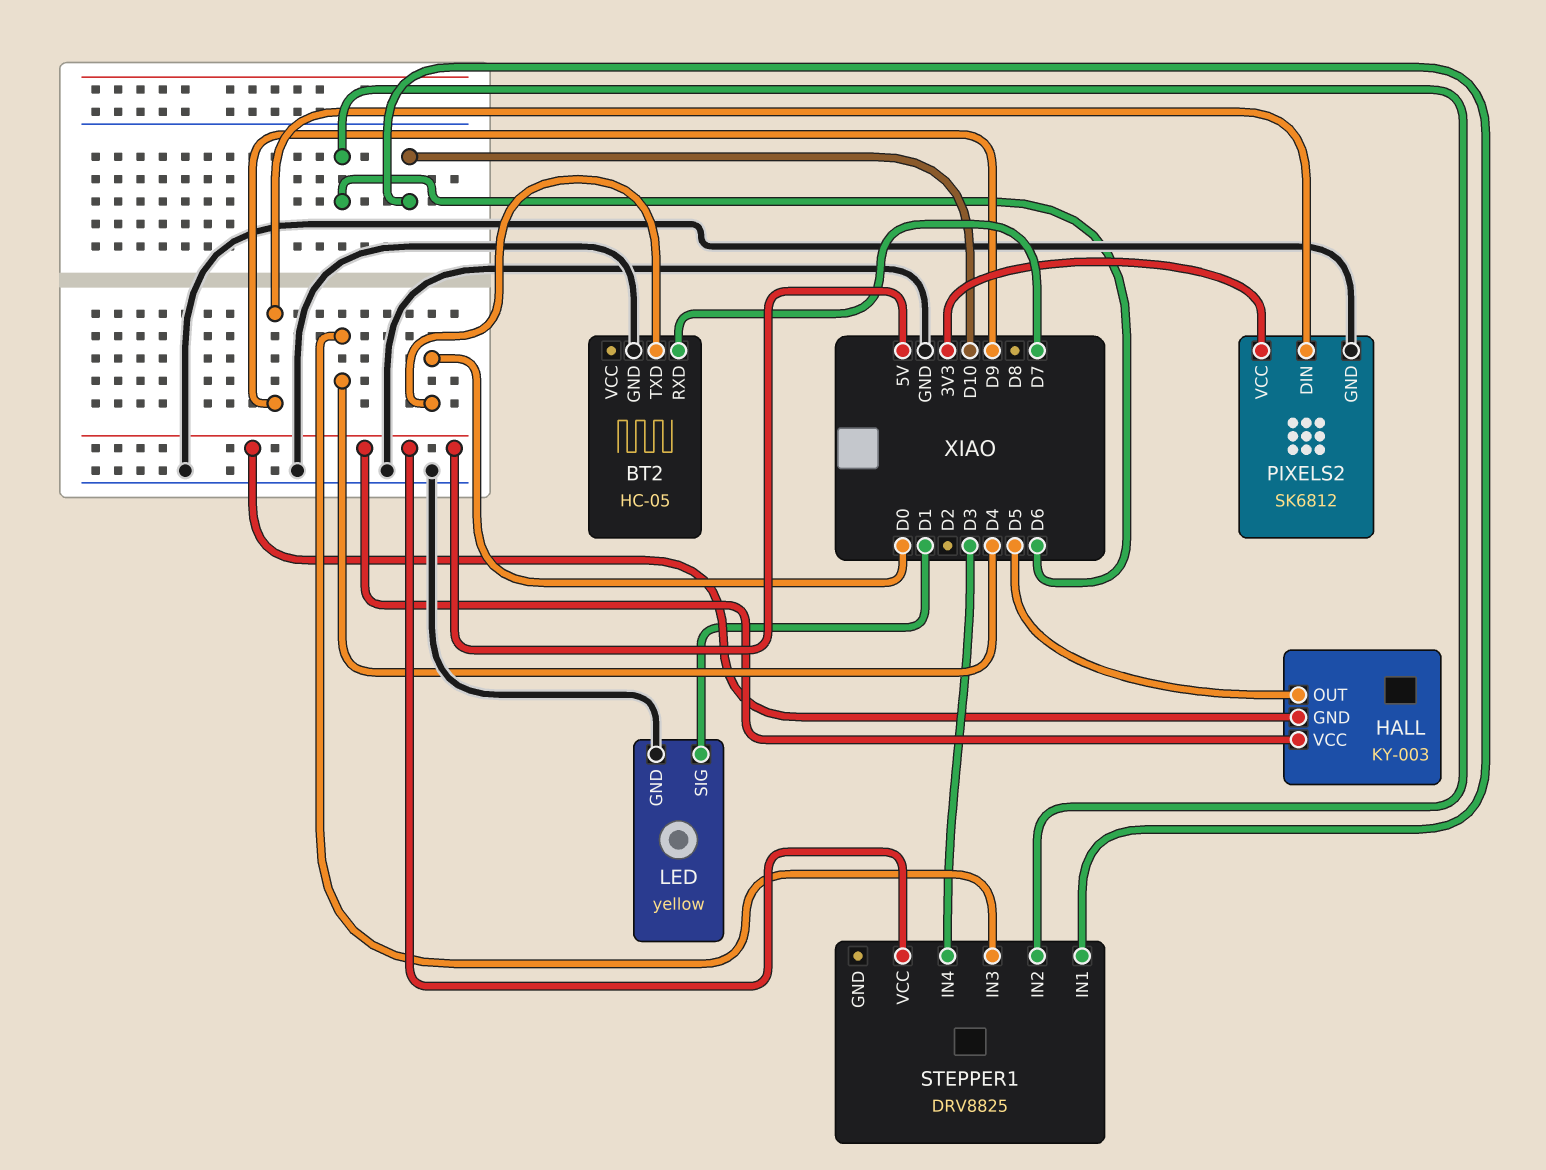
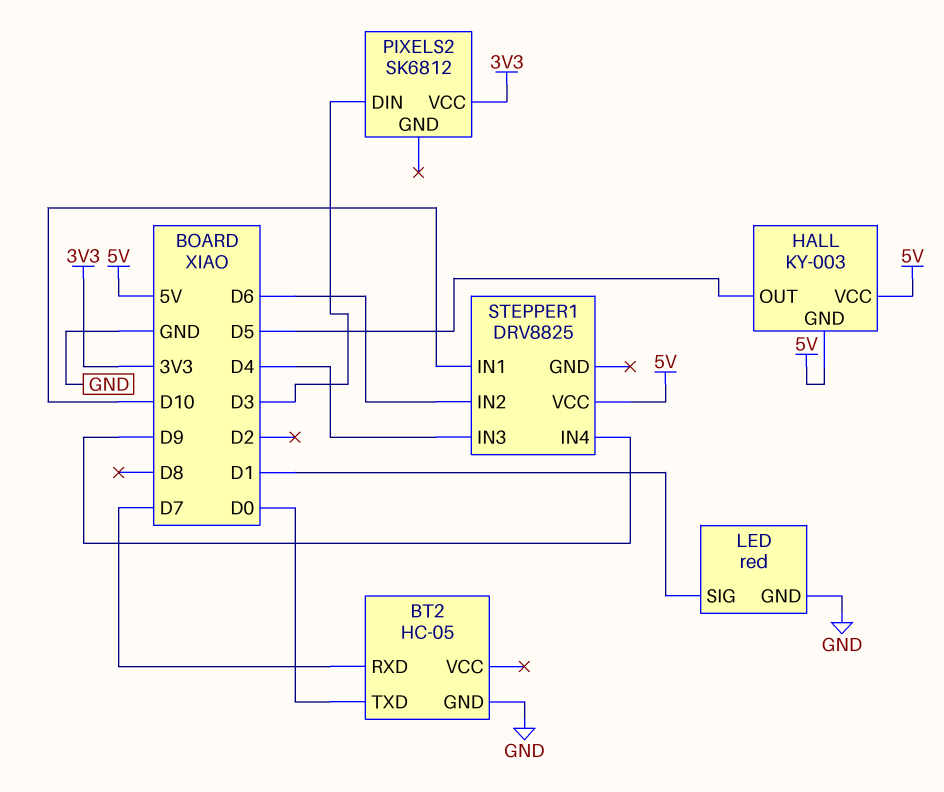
LED: yellow -> red
PIXELS2 pin DIN: D9 -> D3
PIXELS2 pin GND: GND -> none
STEPPER1 pin IN4: D3 -> D9

